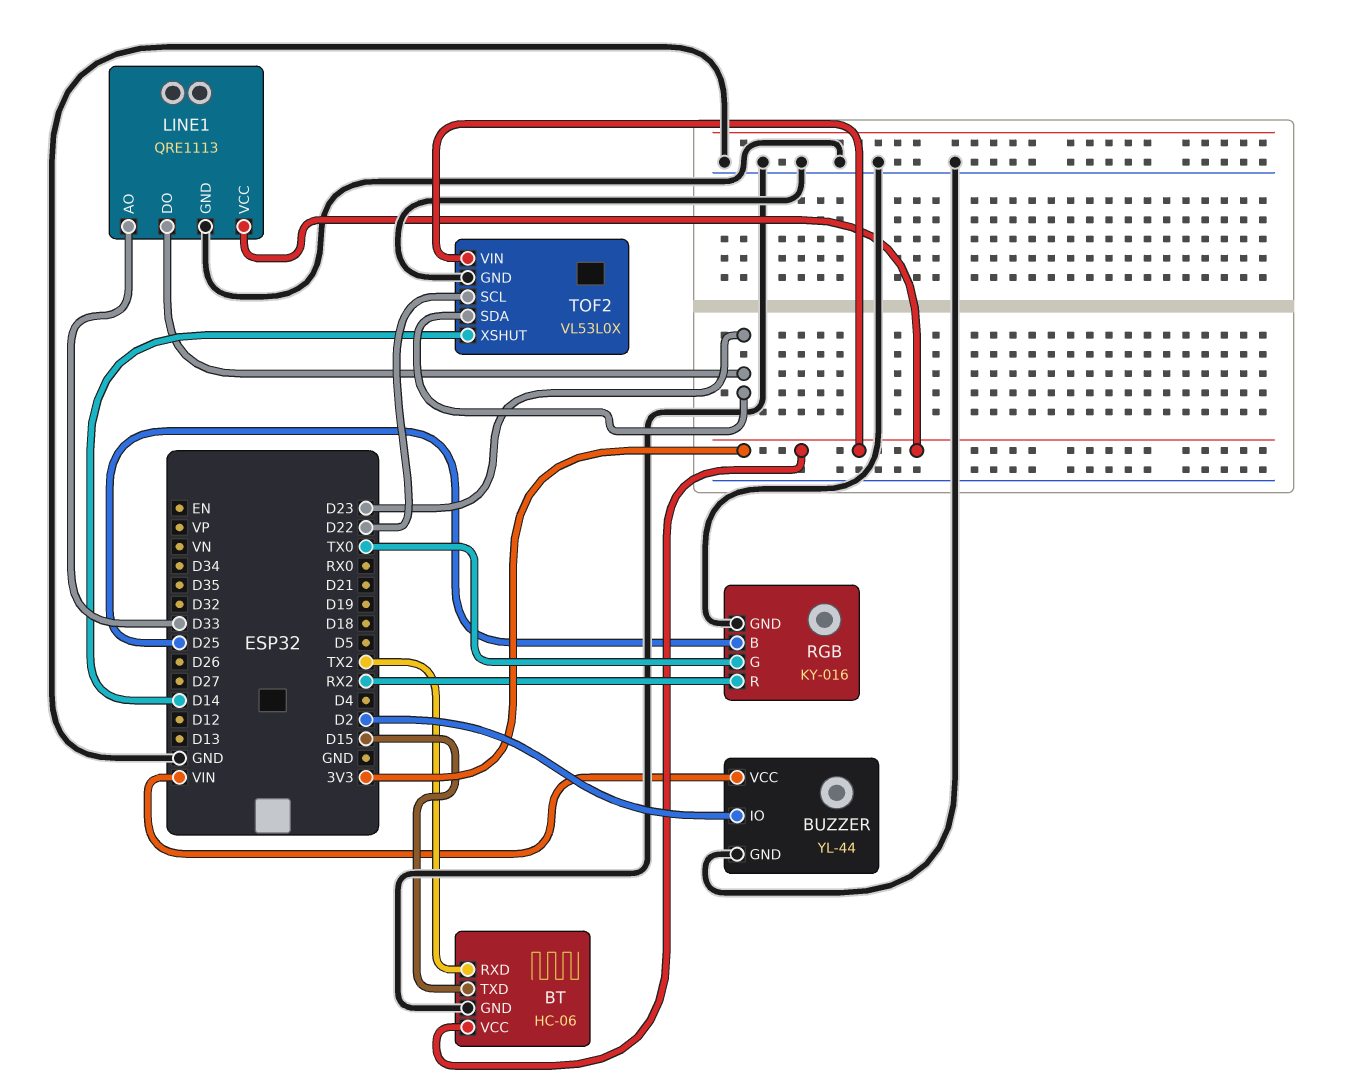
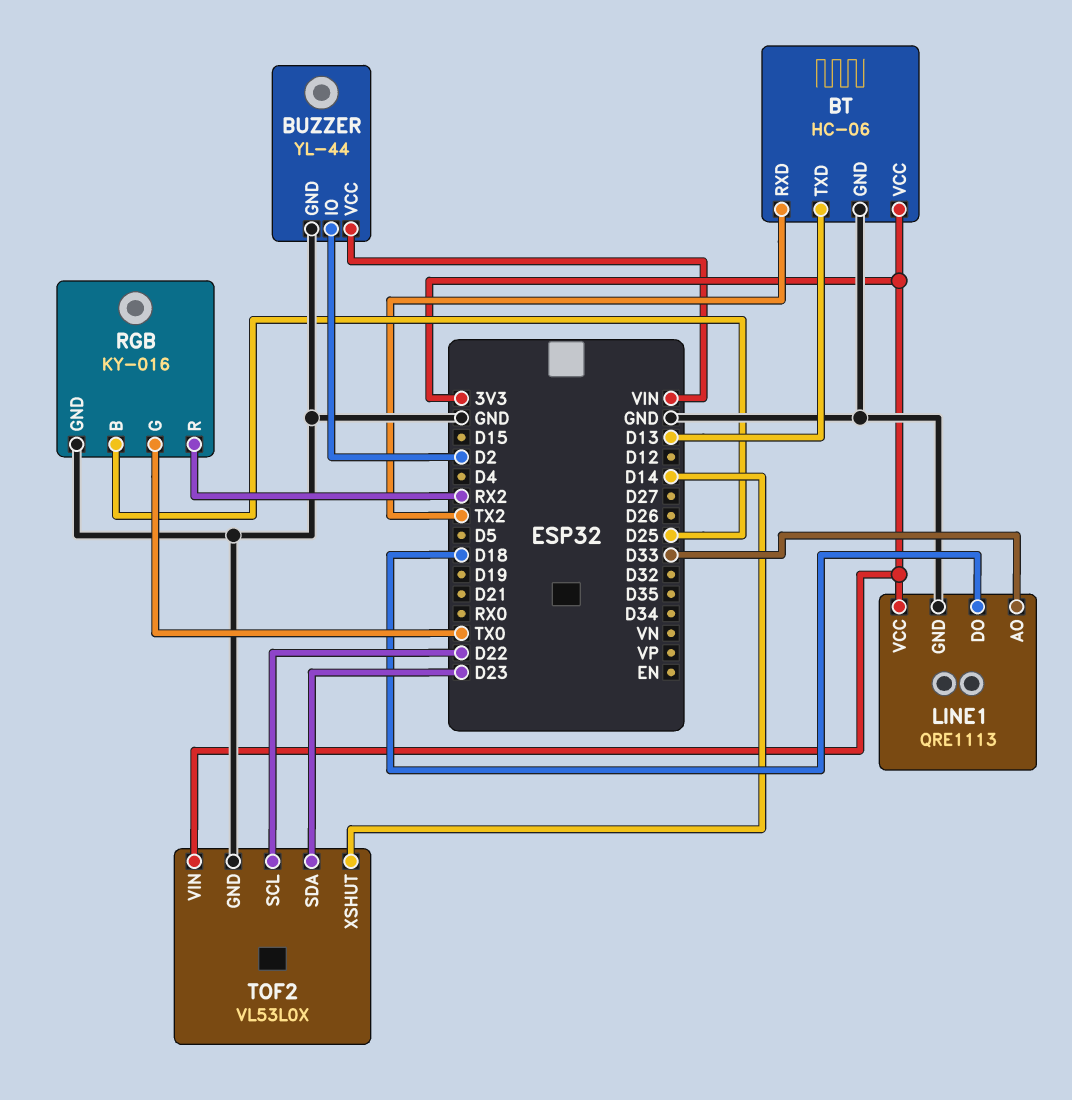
BT pin TXD: D15 -> D13
LINE1 pin DO: D23 -> D18

